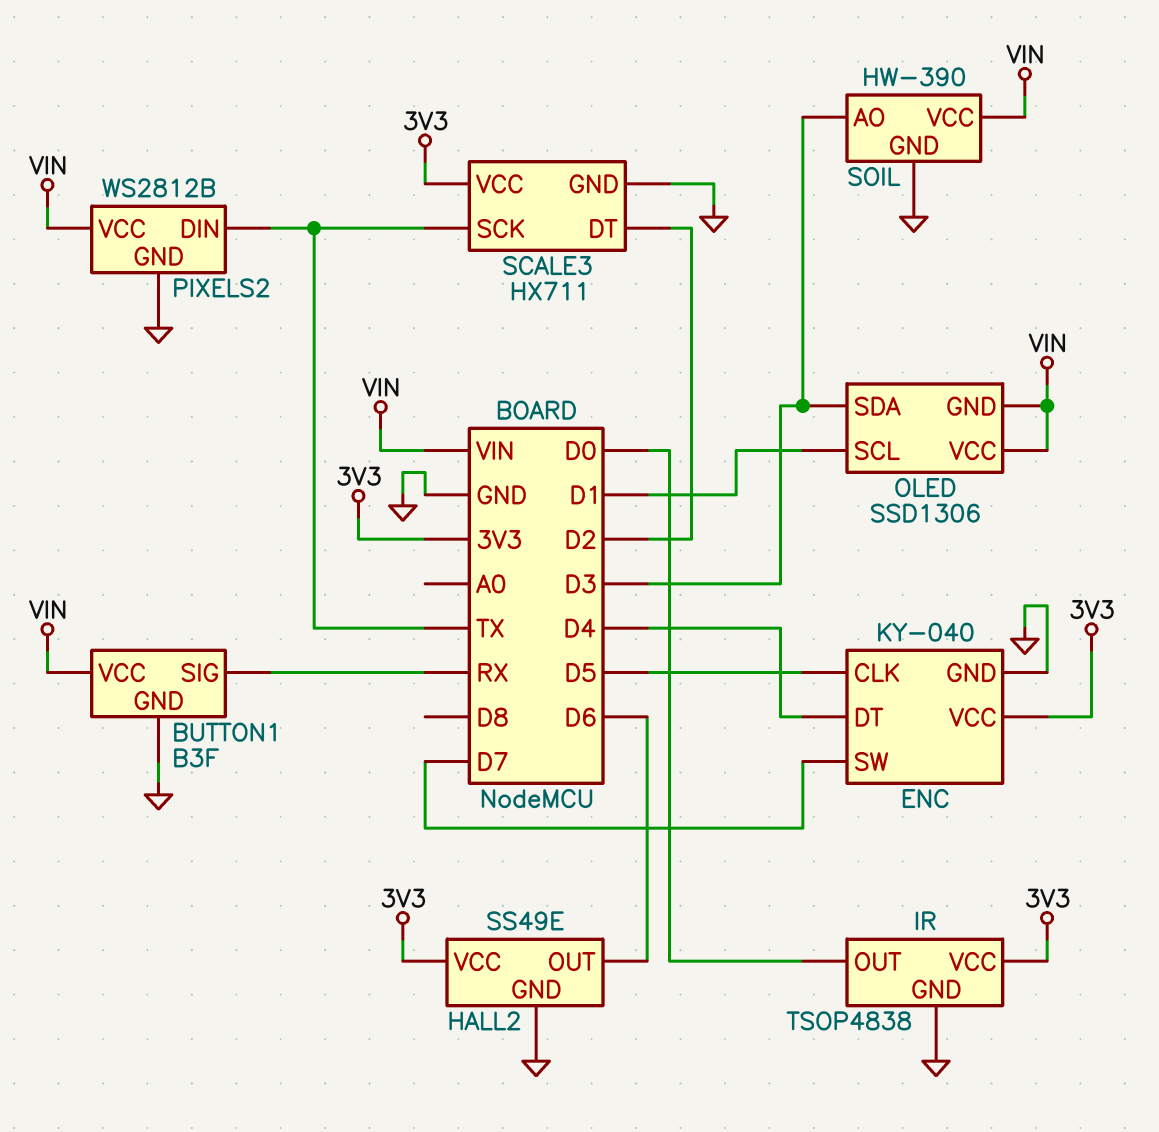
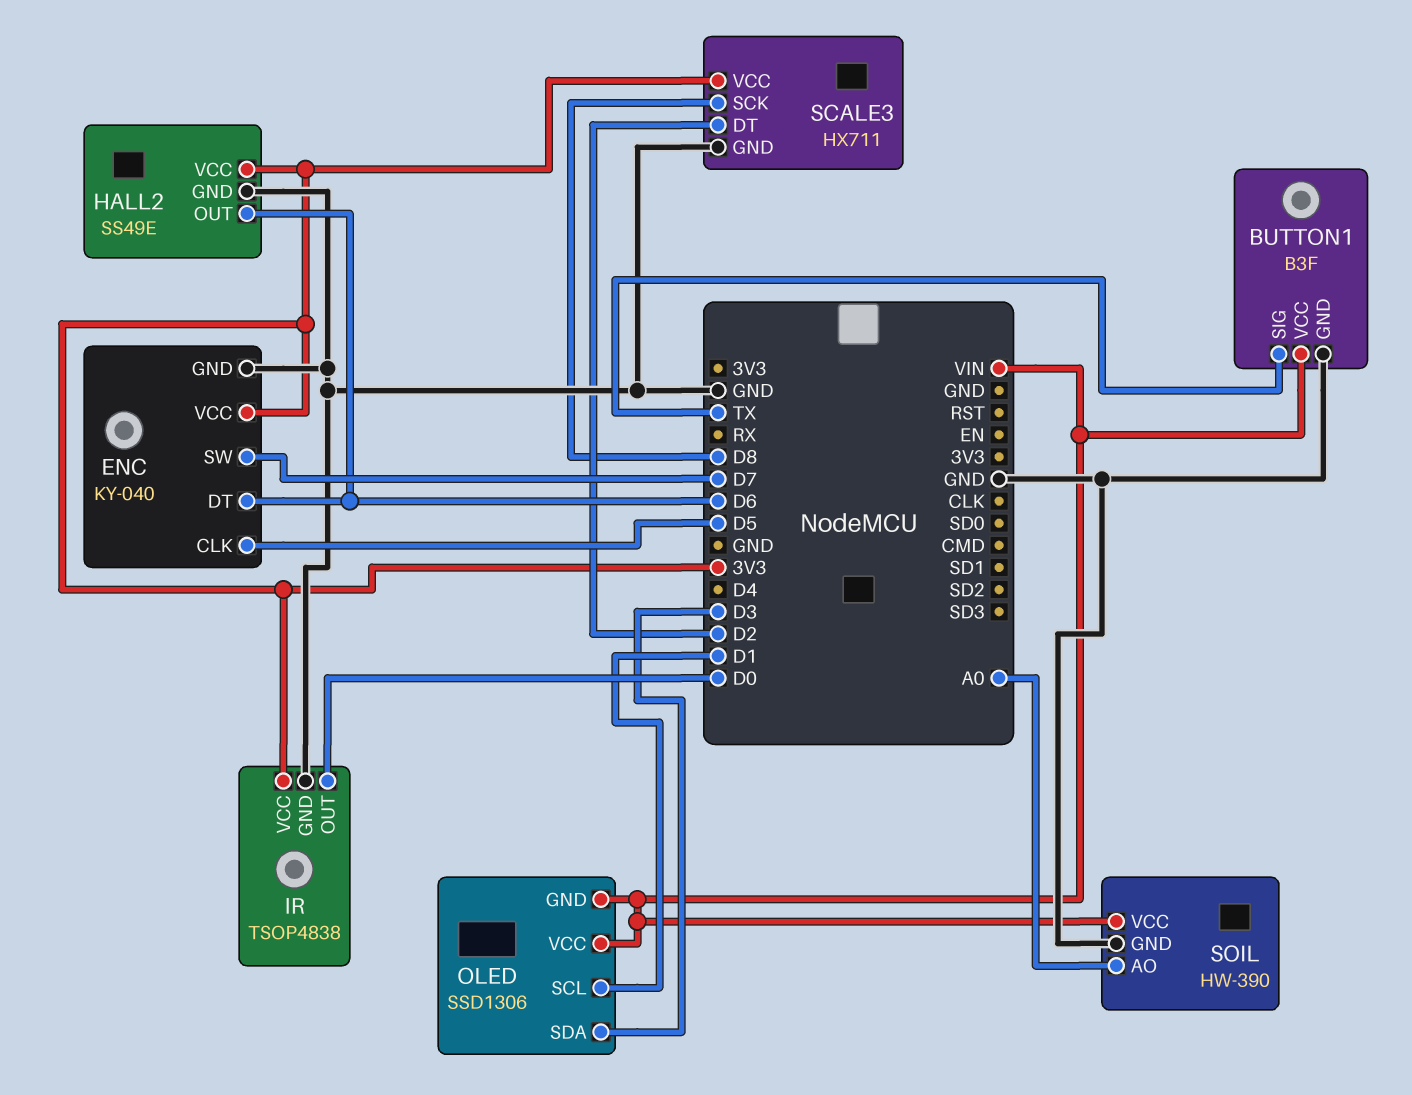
BUTTON1 pin SIG: RX -> TX
ENC pin DT: D4 -> D6
PIXELS2: WS2812B -> none
PIXELS2 pin DIN: TX -> none
PIXELS2 pin GND: GND -> none
PIXELS2 pin VCC: VIN -> none
SCALE3 pin SCK: TX -> D8
SOIL pin AO: D3 -> A0

